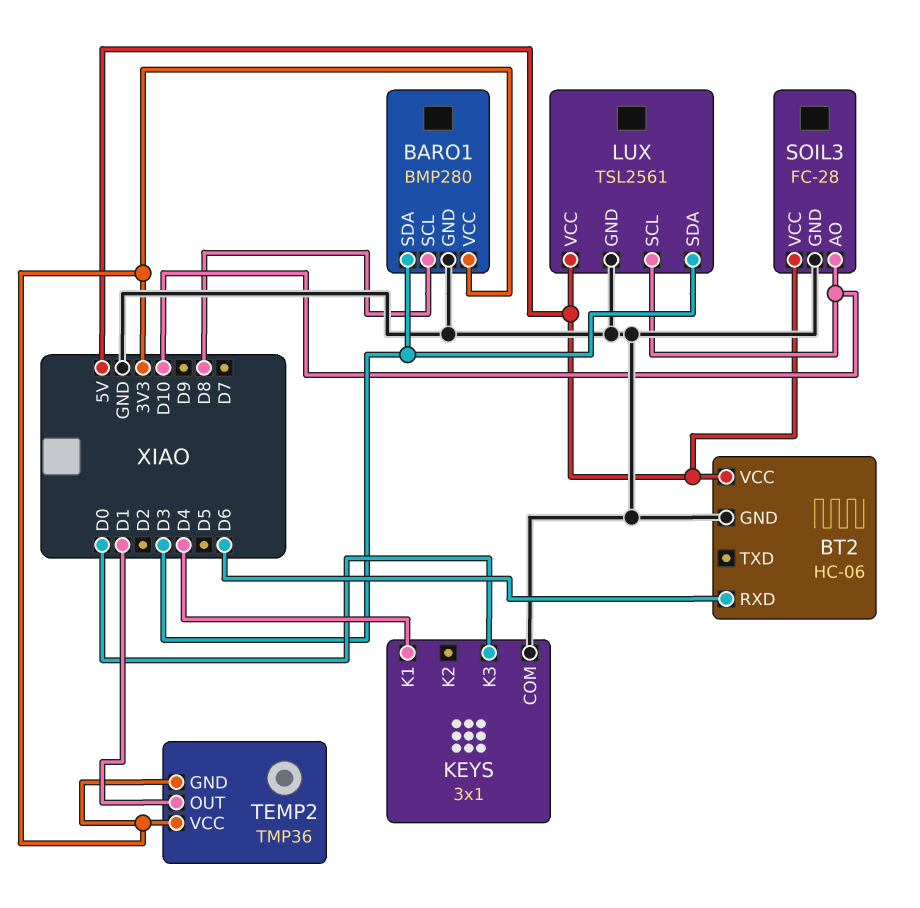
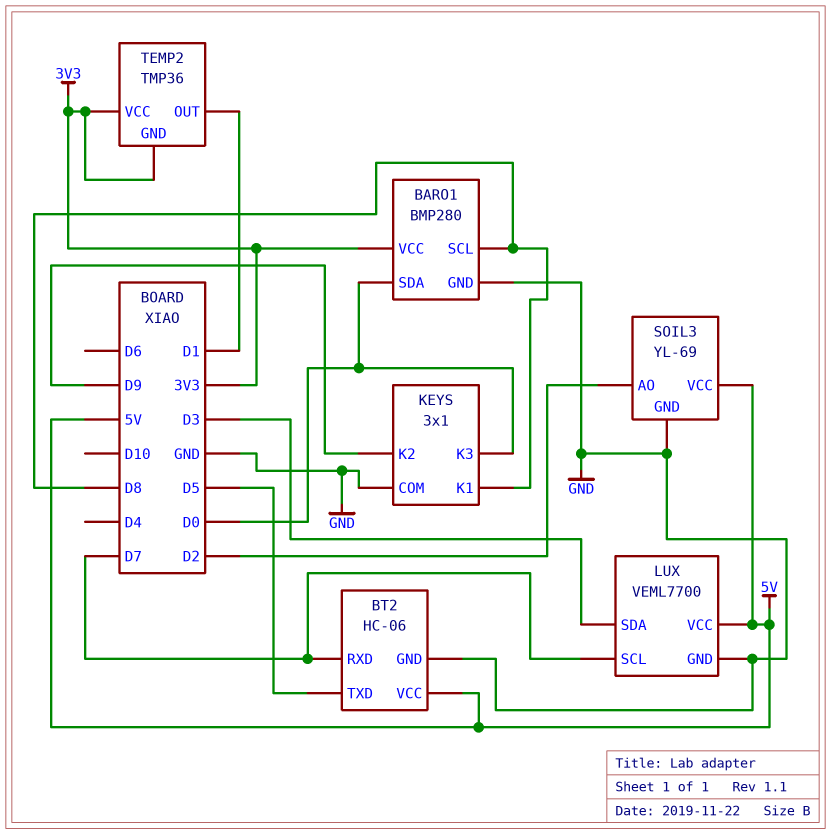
BARO1 pin SDA: D3 -> D0
BT2 pin RXD: D6 -> D7
BT2 pin TXD: none -> D5
KEYS pin K1: D4 -> D8
KEYS pin K2: none -> D9
LUX: TSL2561 -> VEML7700
LUX pin SCL: D10 -> D7
SOIL3: FC-28 -> YL-69
SOIL3 pin AO: D10 -> D2

